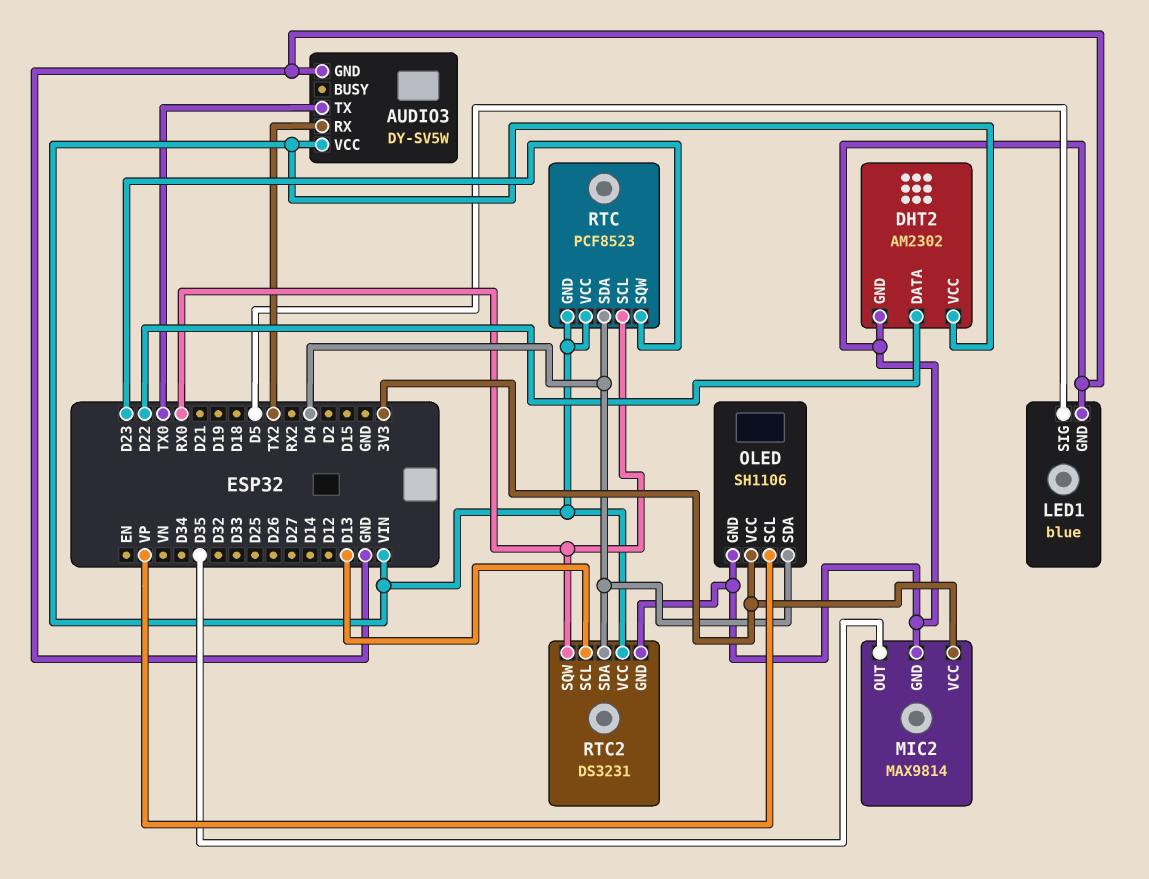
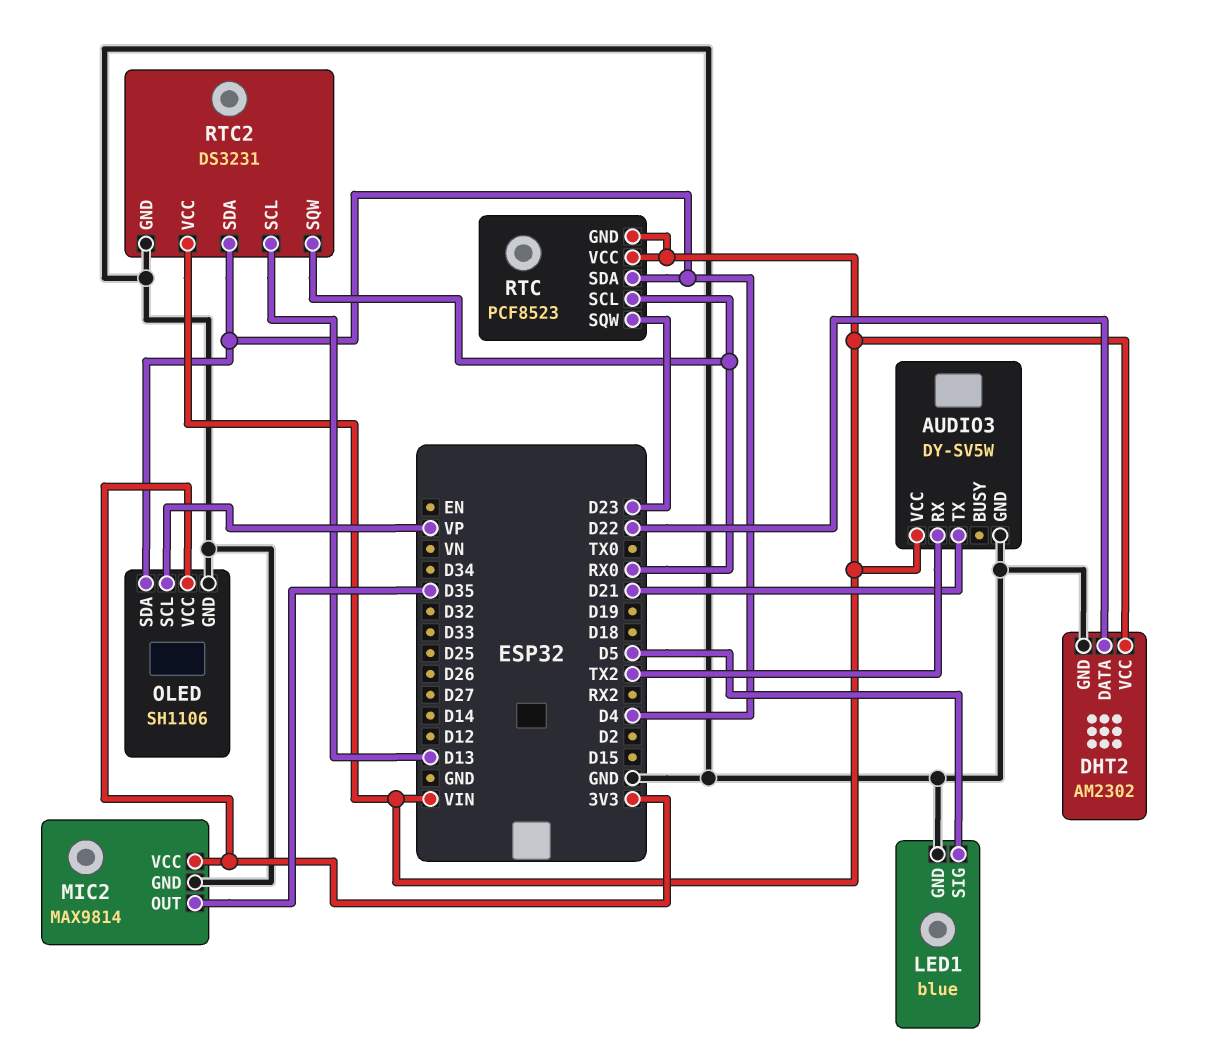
AUDIO3 pin TX: TX0 -> D21

